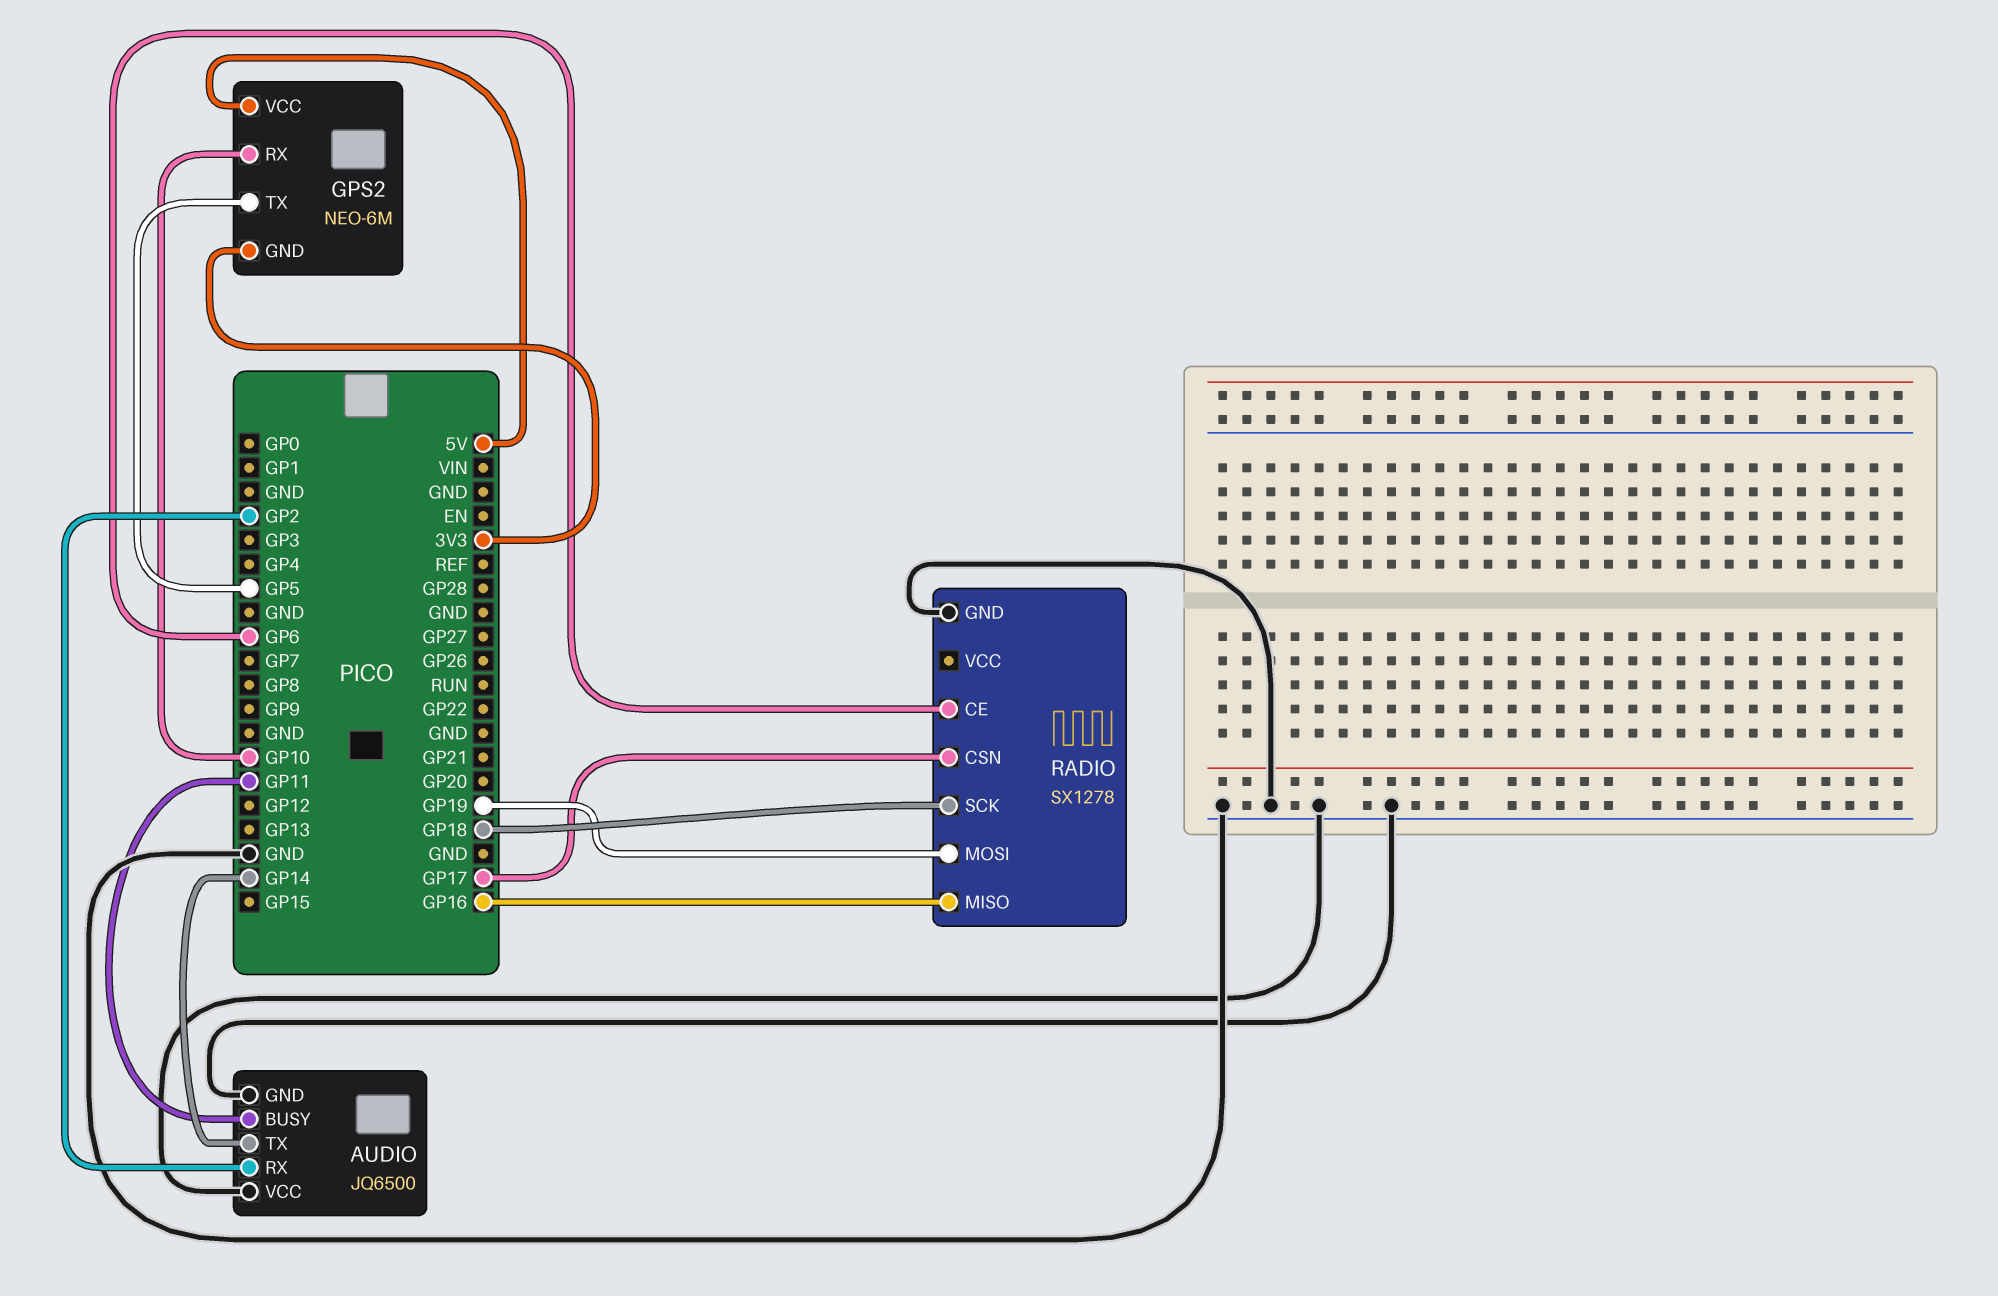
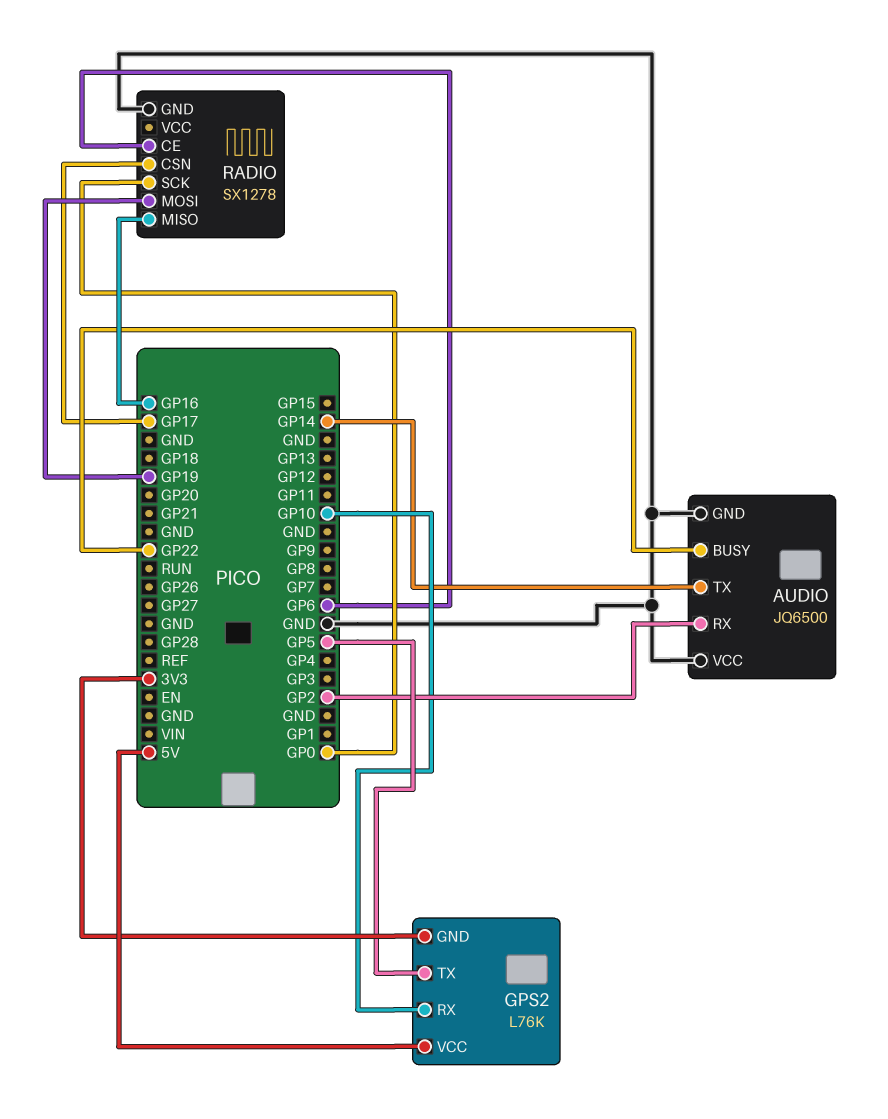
AUDIO pin BUSY: GP11 -> GP22
GPS2: NEO-6M -> L76K
RADIO pin SCK: GP18 -> GP0

